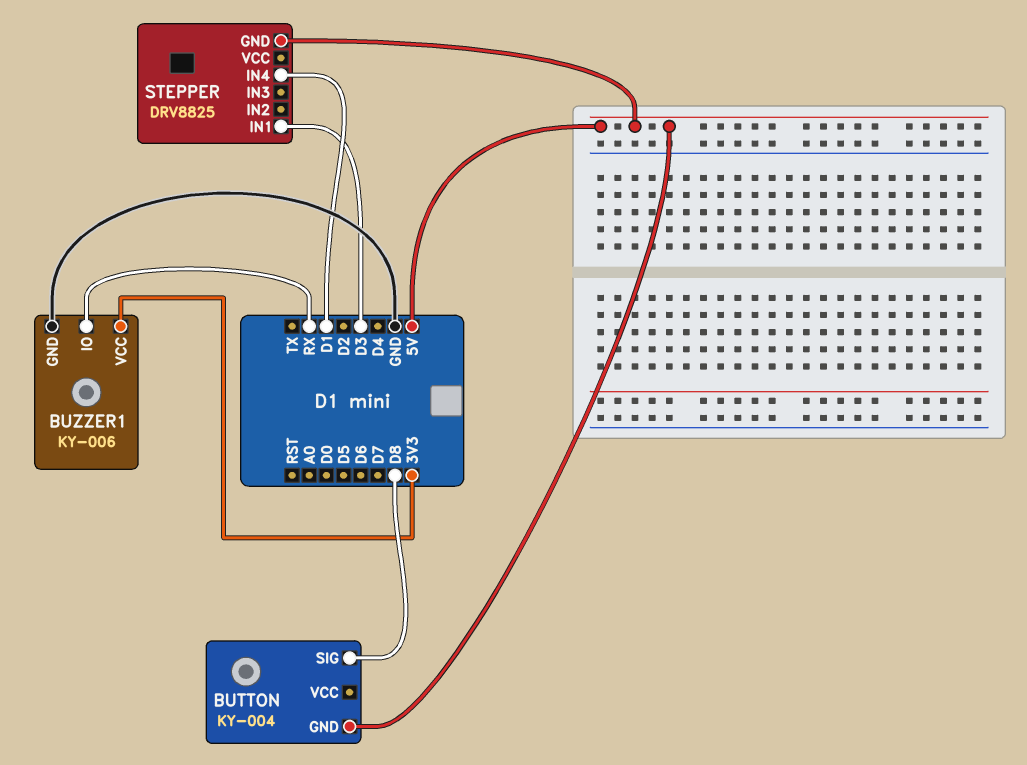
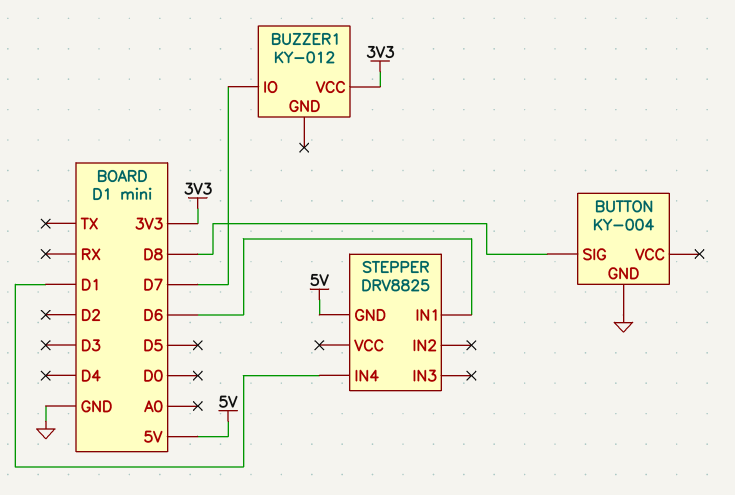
BUTTON pin GND: 5V -> GND
BUZZER1: KY-006 -> KY-012
BUZZER1 pin GND: GND -> none
BUZZER1 pin IO: RX -> D7
STEPPER pin IN1: D3 -> D6

